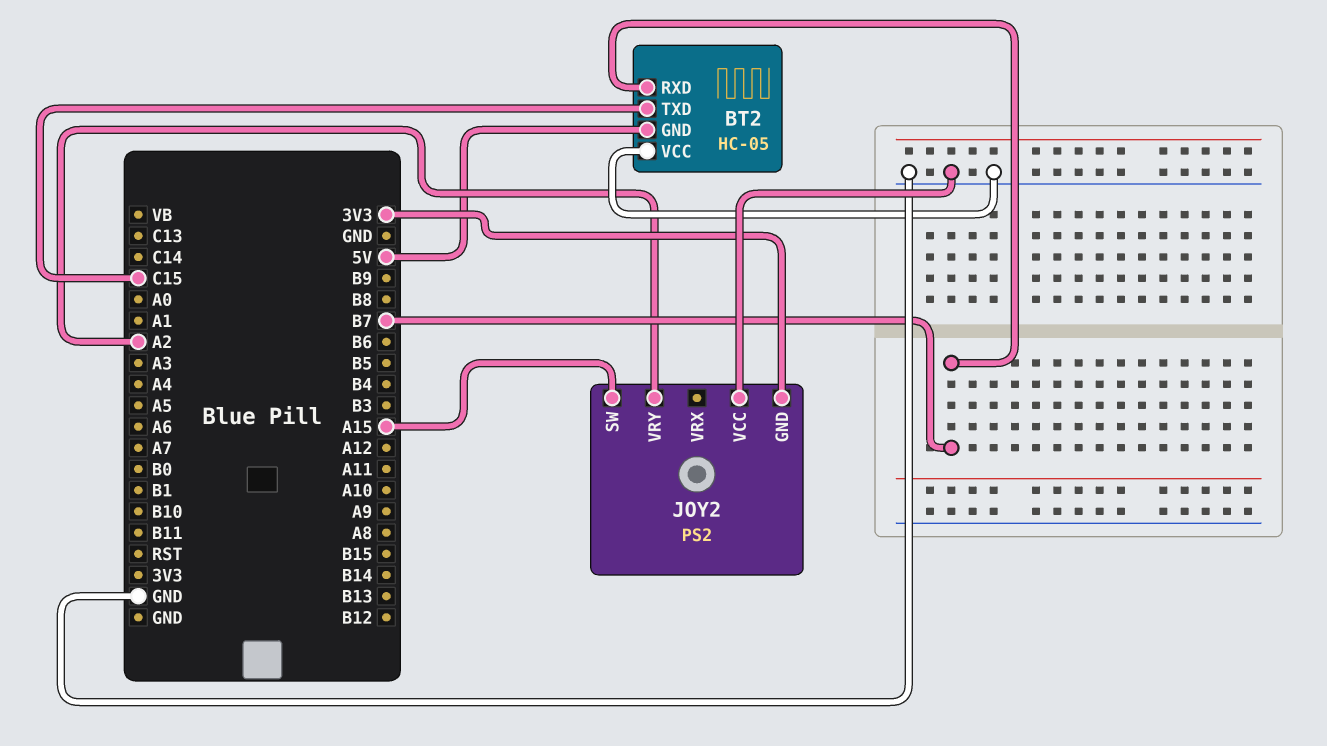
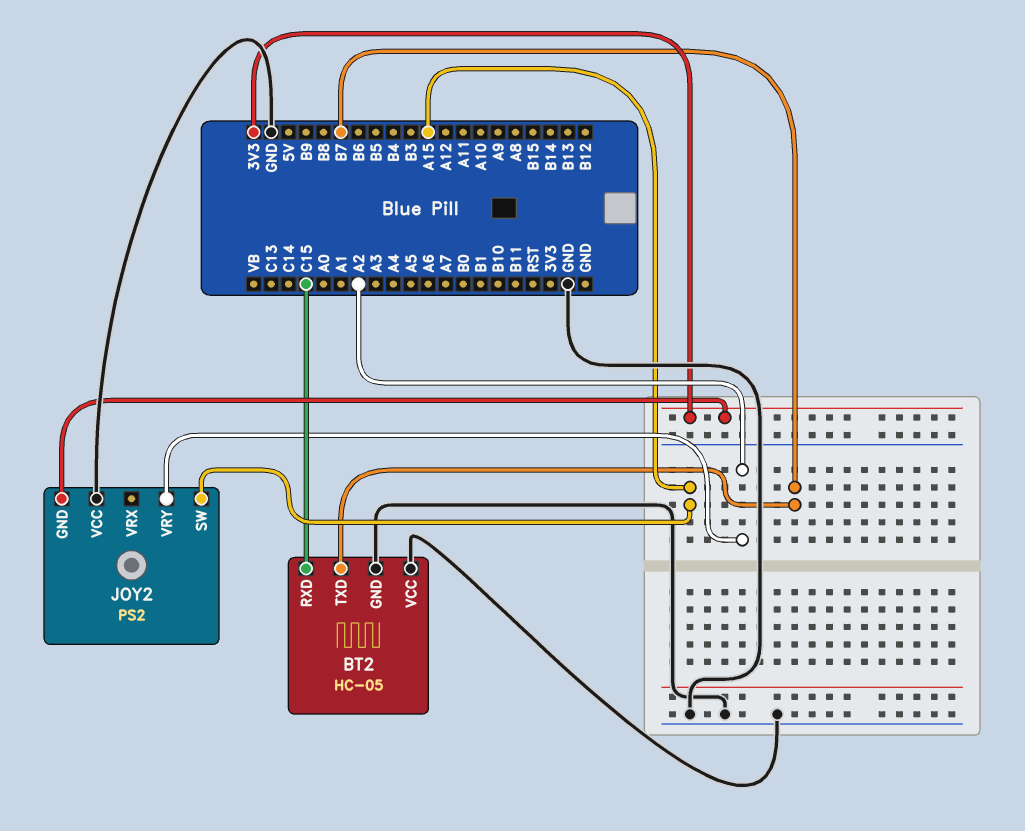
BT2 pin GND: 5V -> GND
BT2 pin RXD: B7 -> C15
BT2 pin TXD: C15 -> B7

